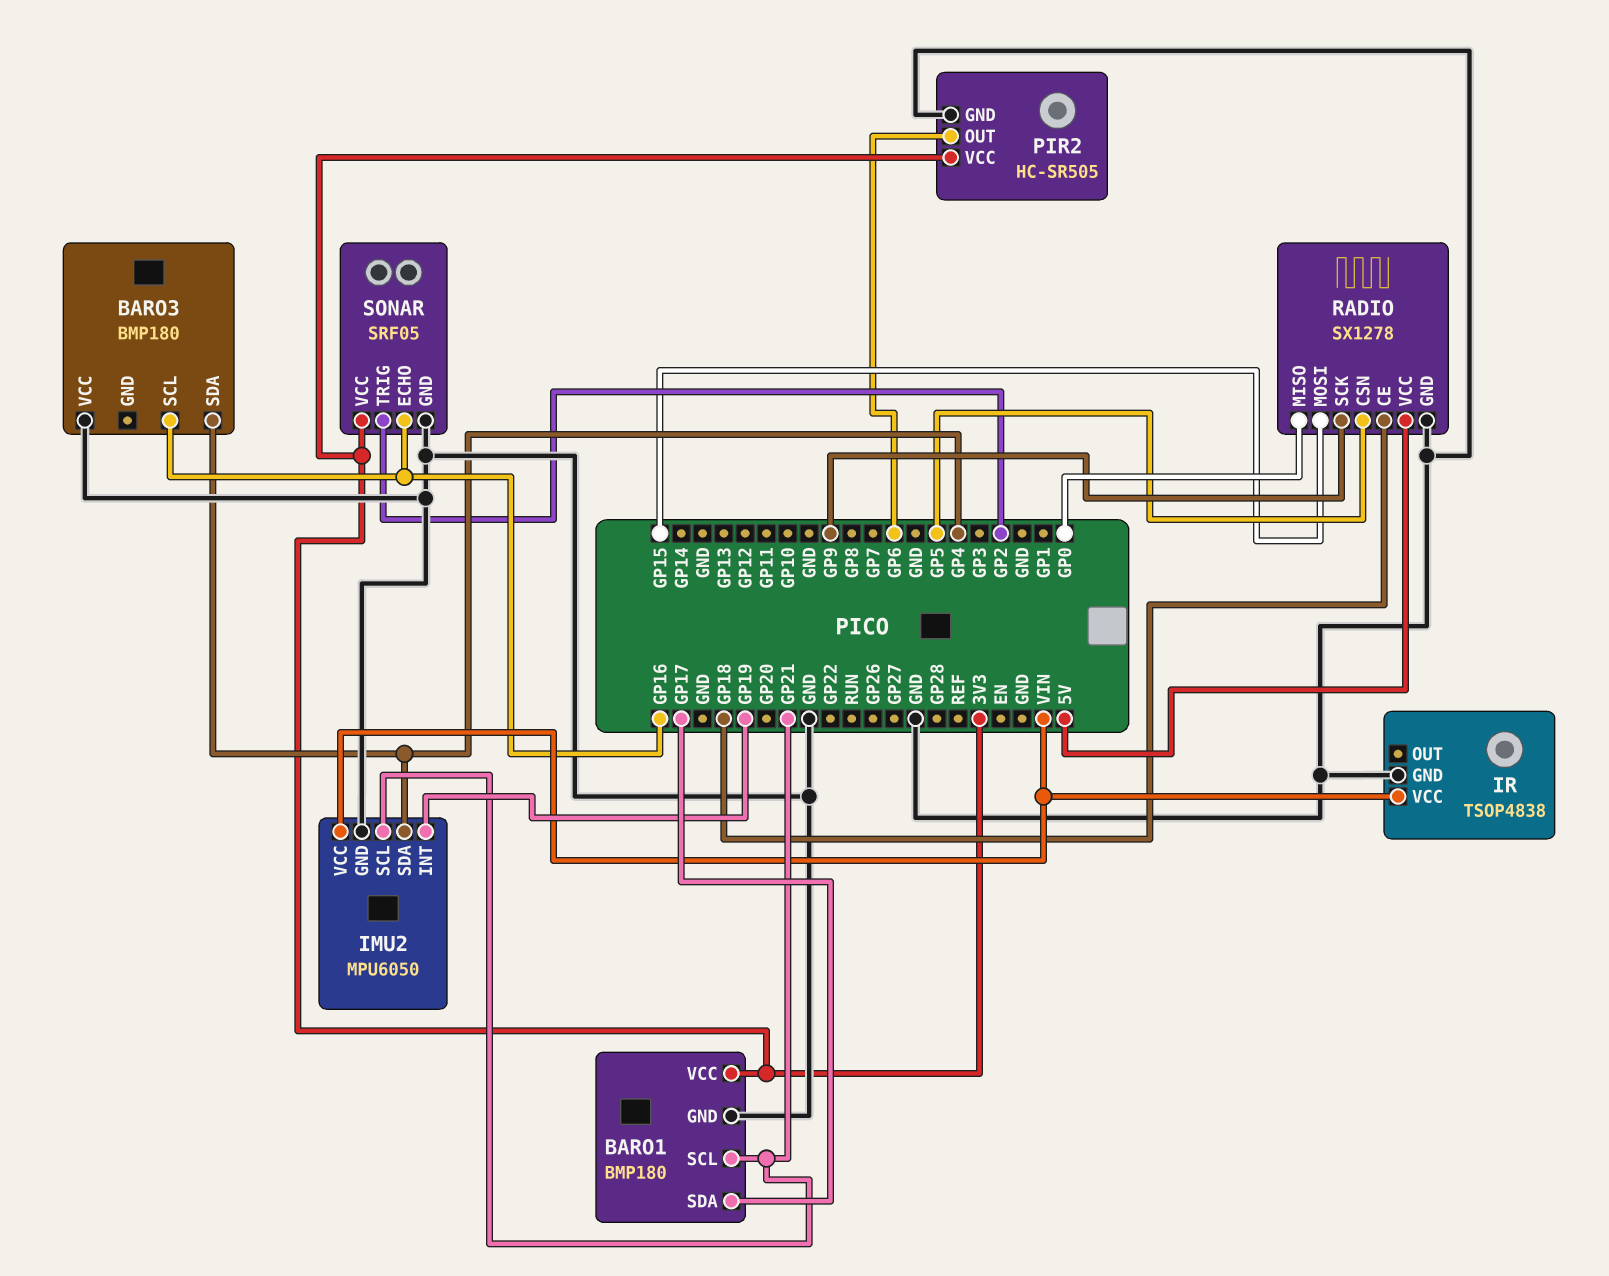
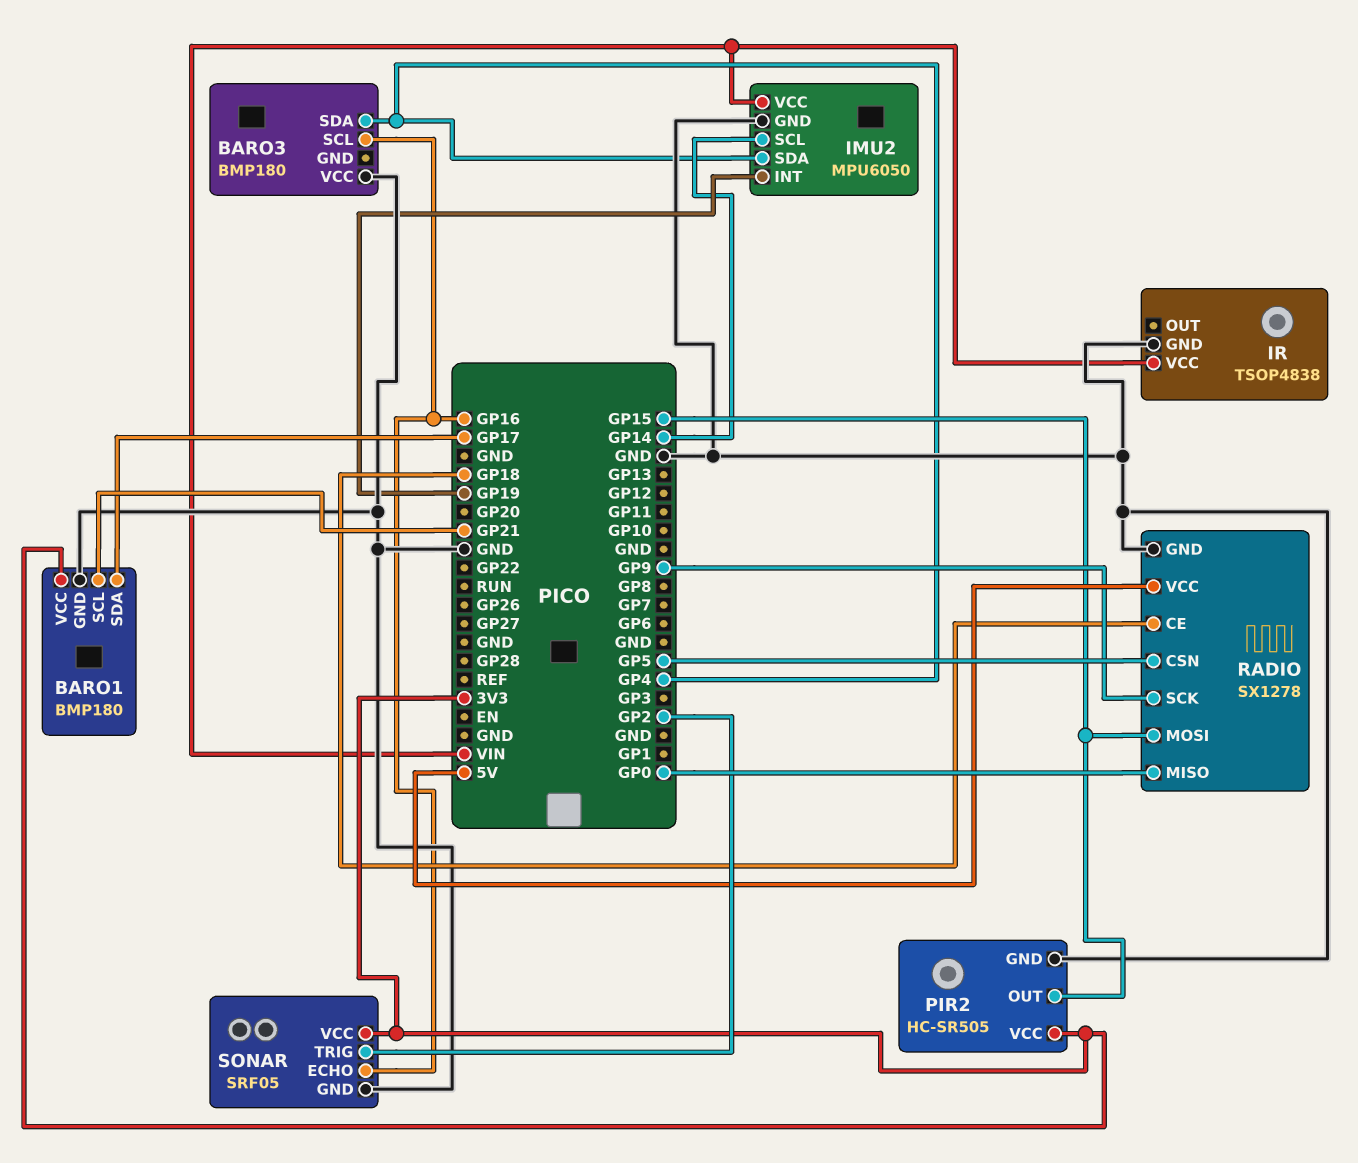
IMU2 pin SCL: GP21 -> GP14
PIR2 pin OUT: GP6 -> GP15

